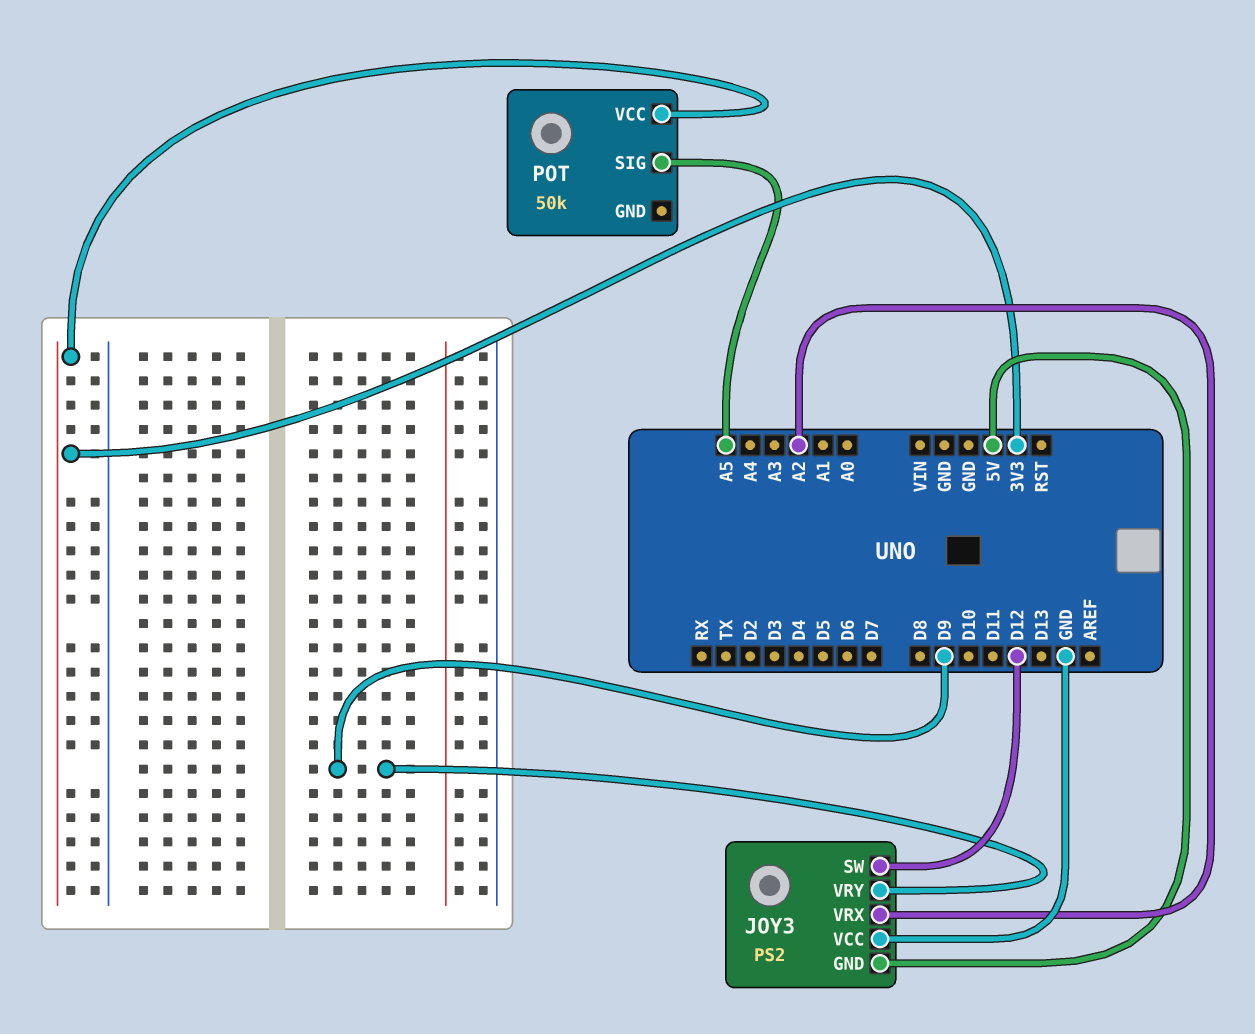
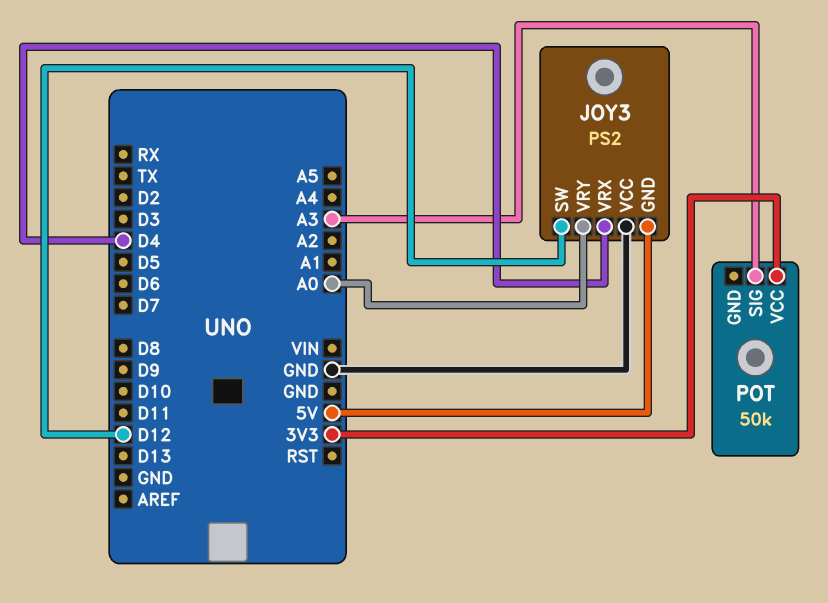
JOY3 pin VRX: A2 -> D4
JOY3 pin VRY: D9 -> A0
POT pin SIG: A5 -> A3

